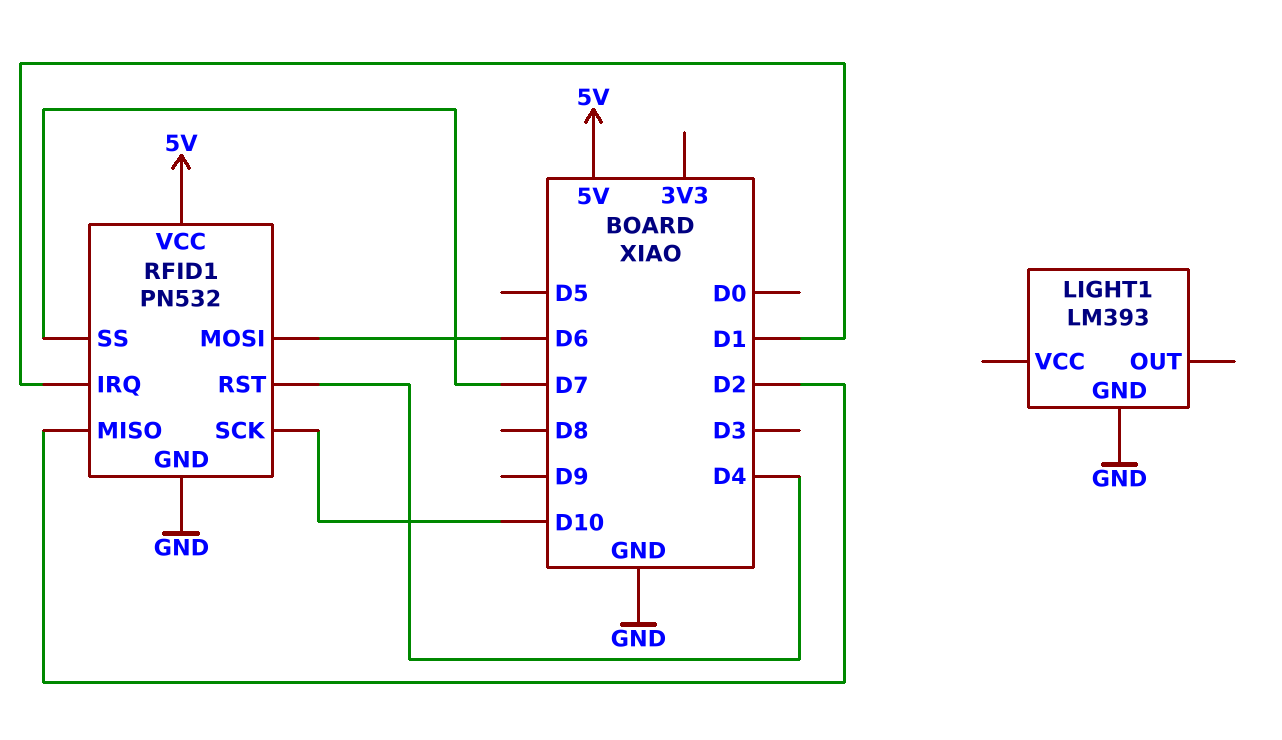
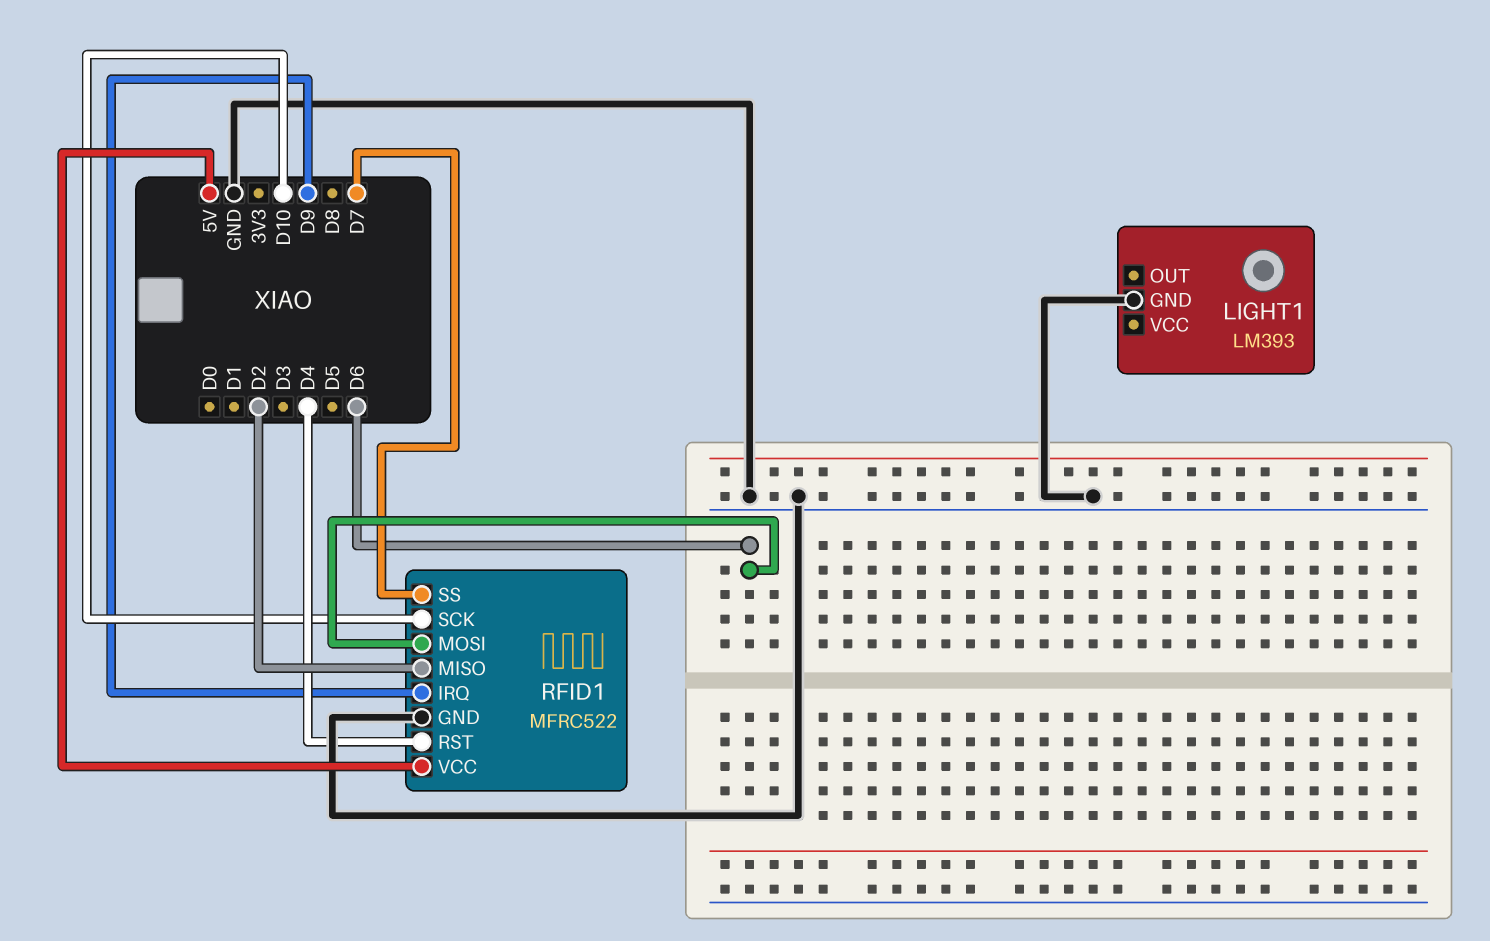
RFID1: PN532 -> MFRC522
RFID1 pin IRQ: D1 -> D9

